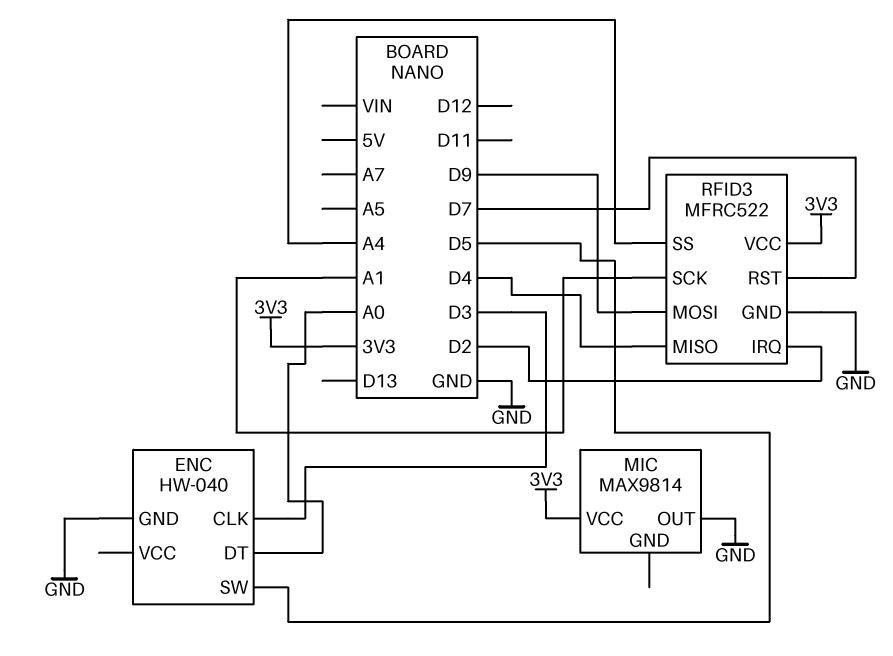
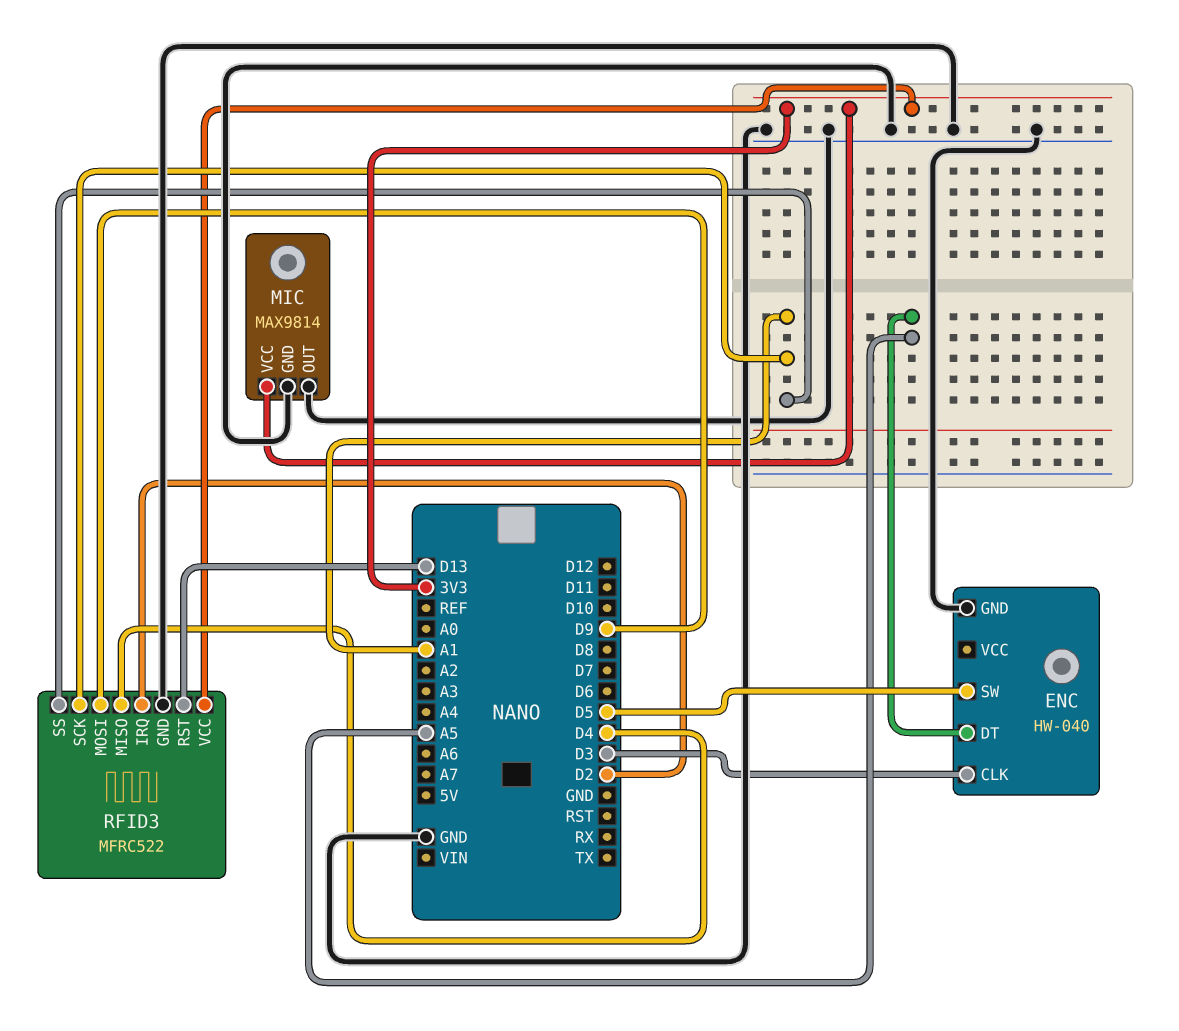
ENC pin DT: A0 -> A5
MIC pin GND: none -> GND
RFID3 pin RST: D7 -> D13
RFID3 pin SS: A4 -> A1

